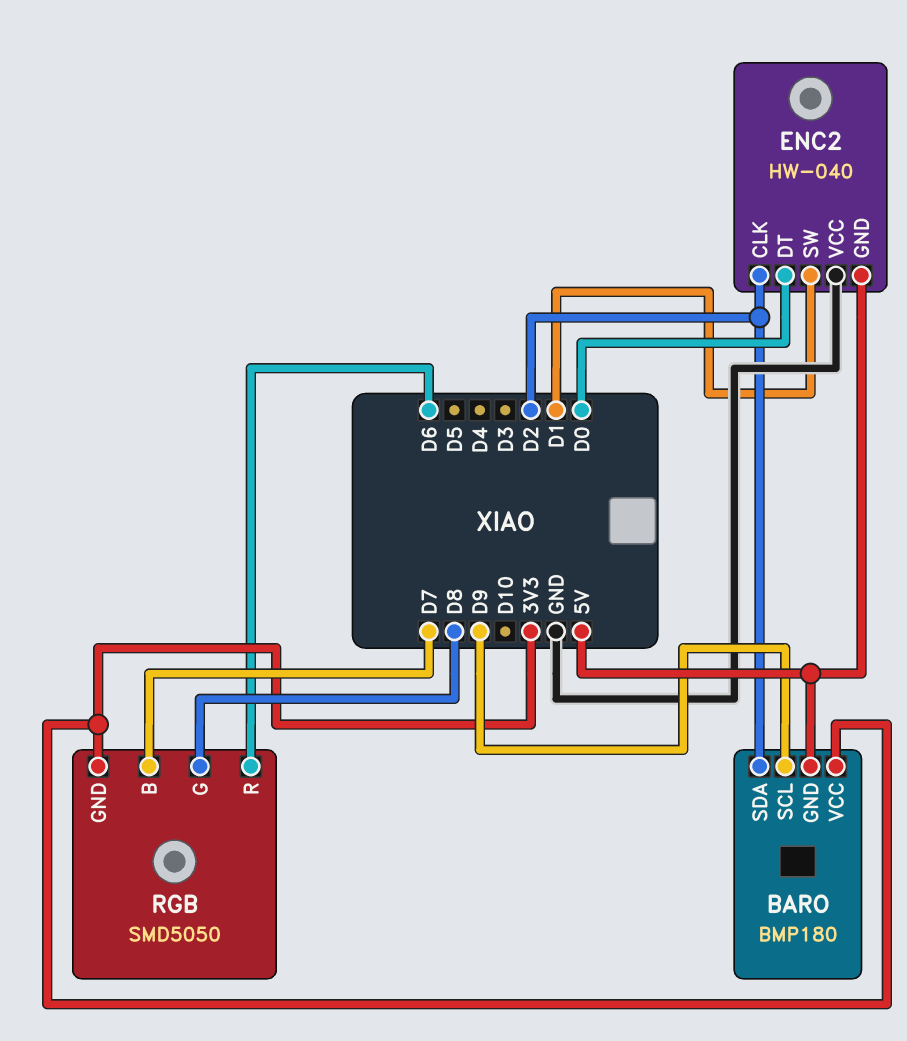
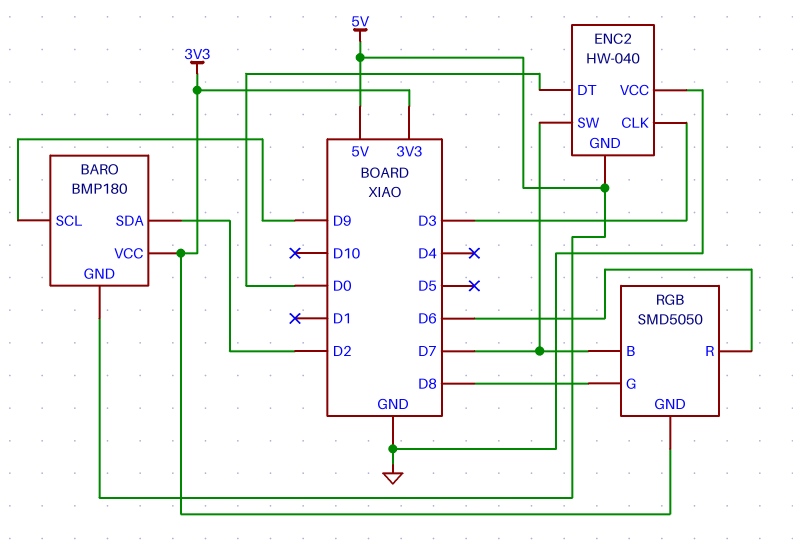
ENC2 pin CLK: D2 -> D3
ENC2 pin SW: D1 -> D7

